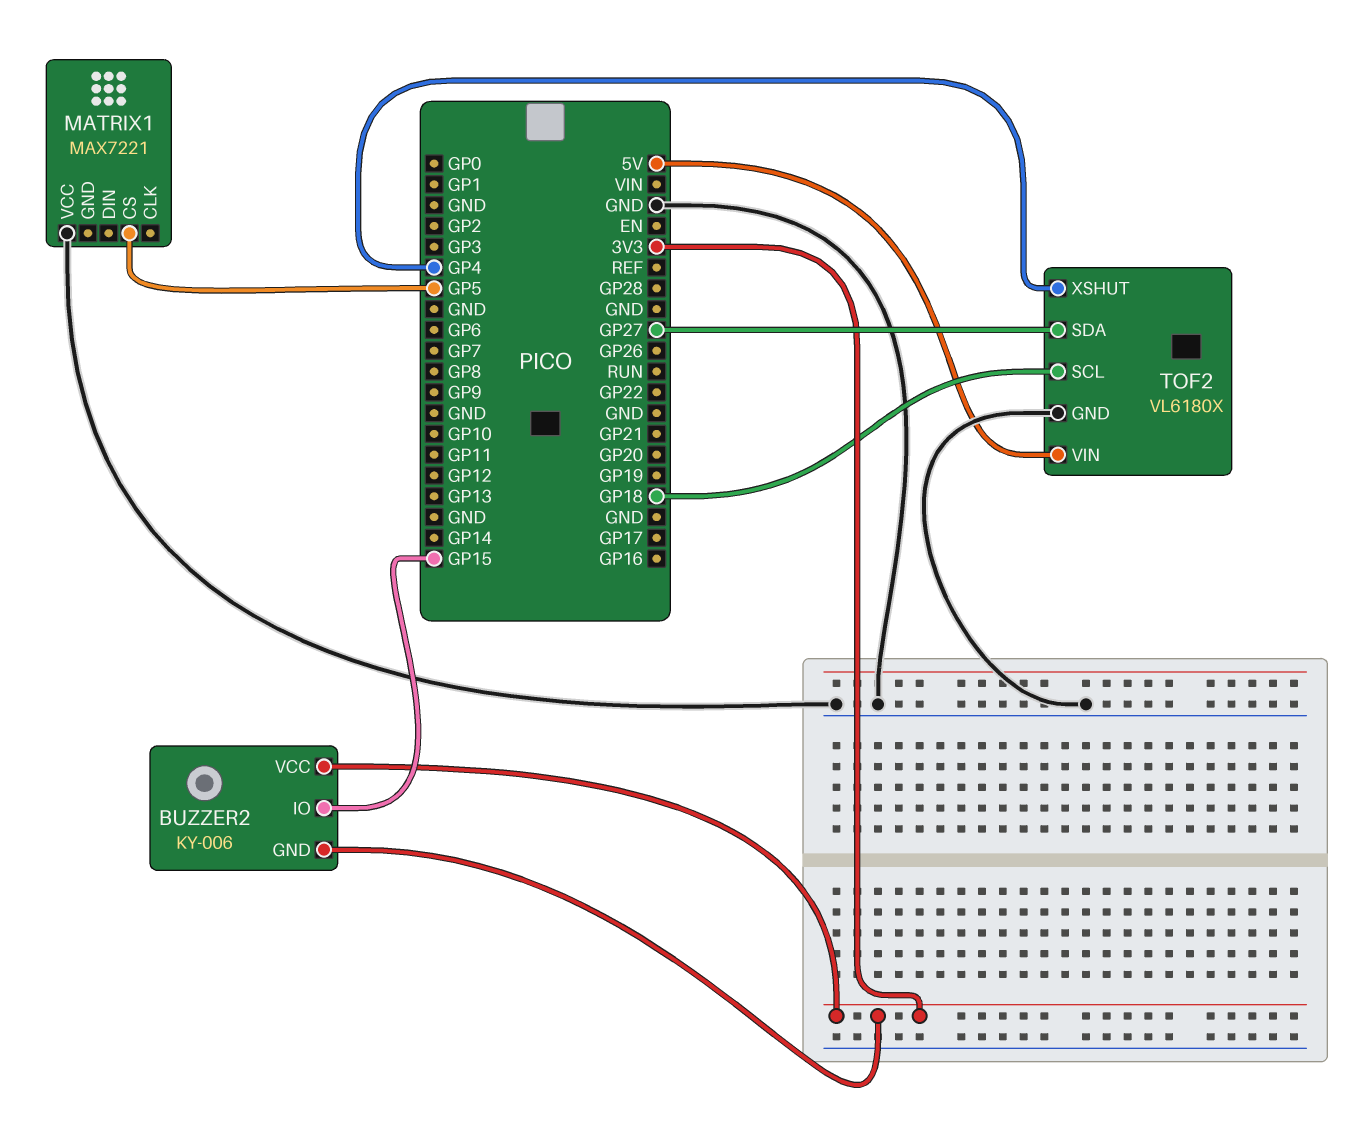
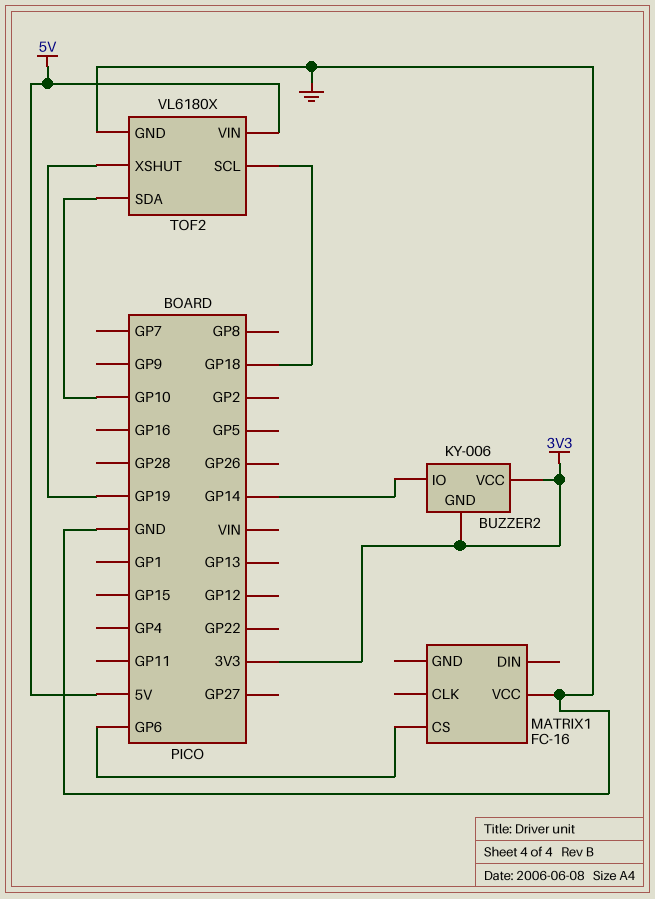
BUZZER2 pin IO: GP15 -> GP14
MATRIX1: MAX7221 -> FC-16
MATRIX1 pin CS: GP5 -> GP6
TOF2 pin SDA: GP27 -> GP10
TOF2 pin XSHUT: GP4 -> GP19

